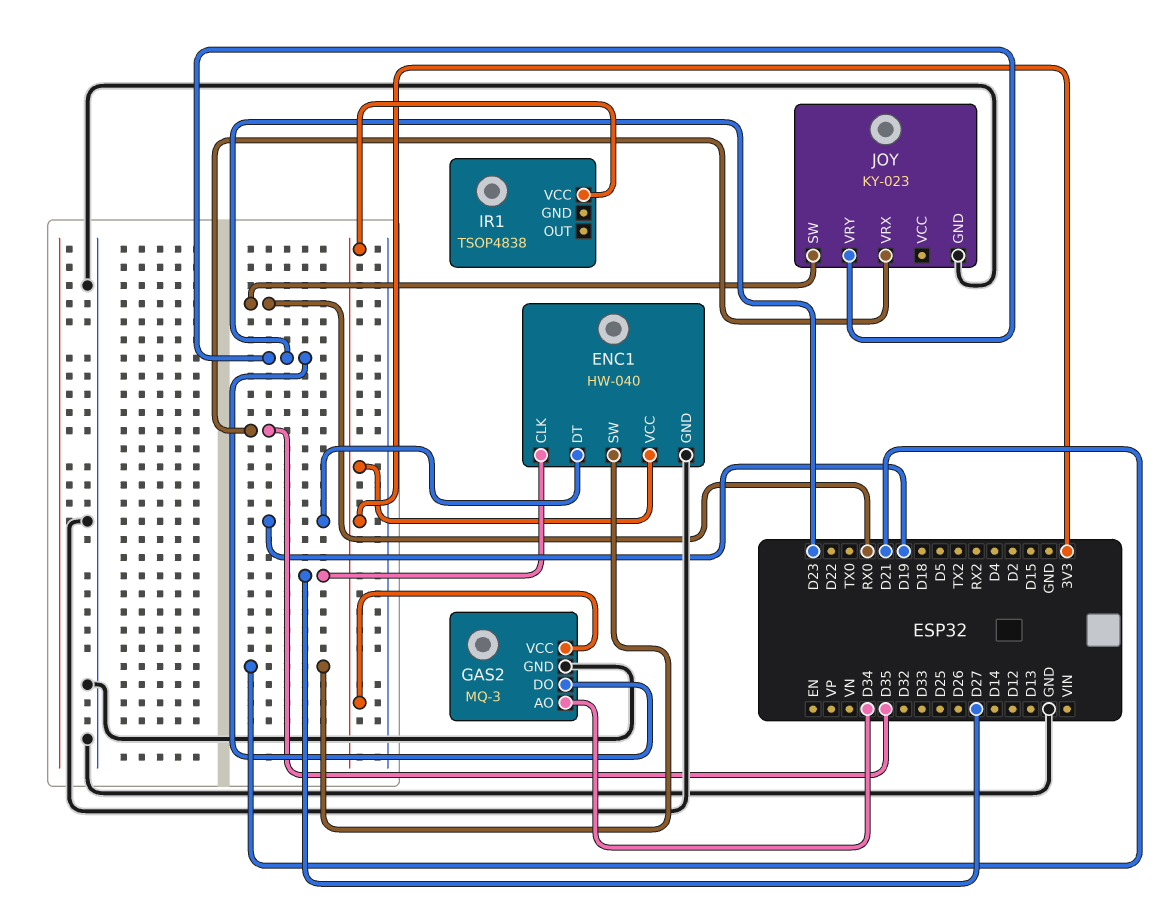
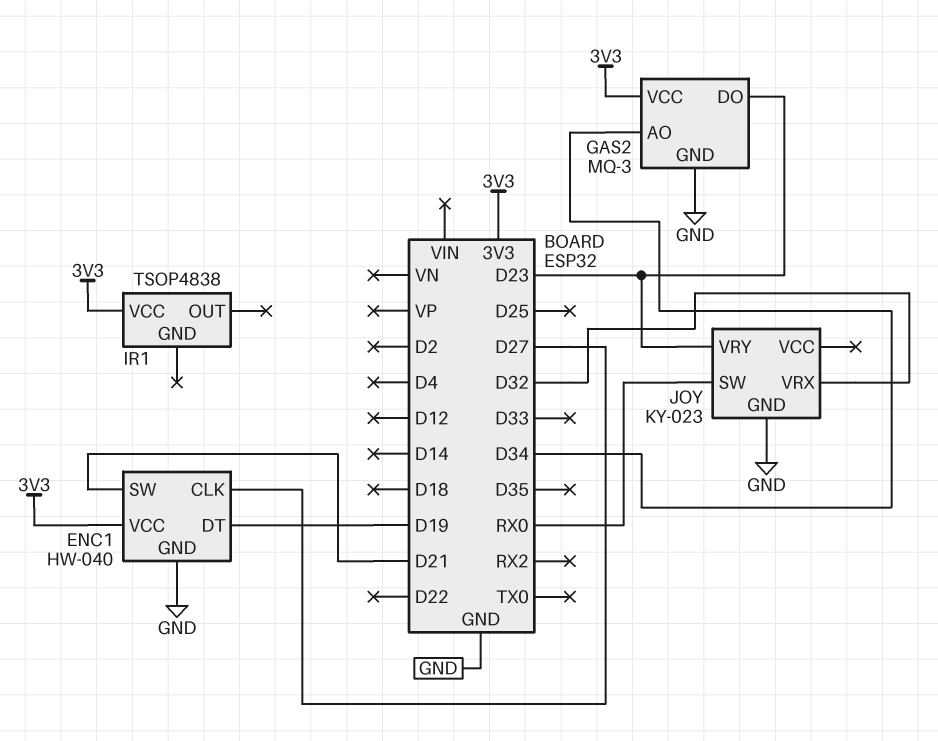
JOY pin VRX: D35 -> D32

